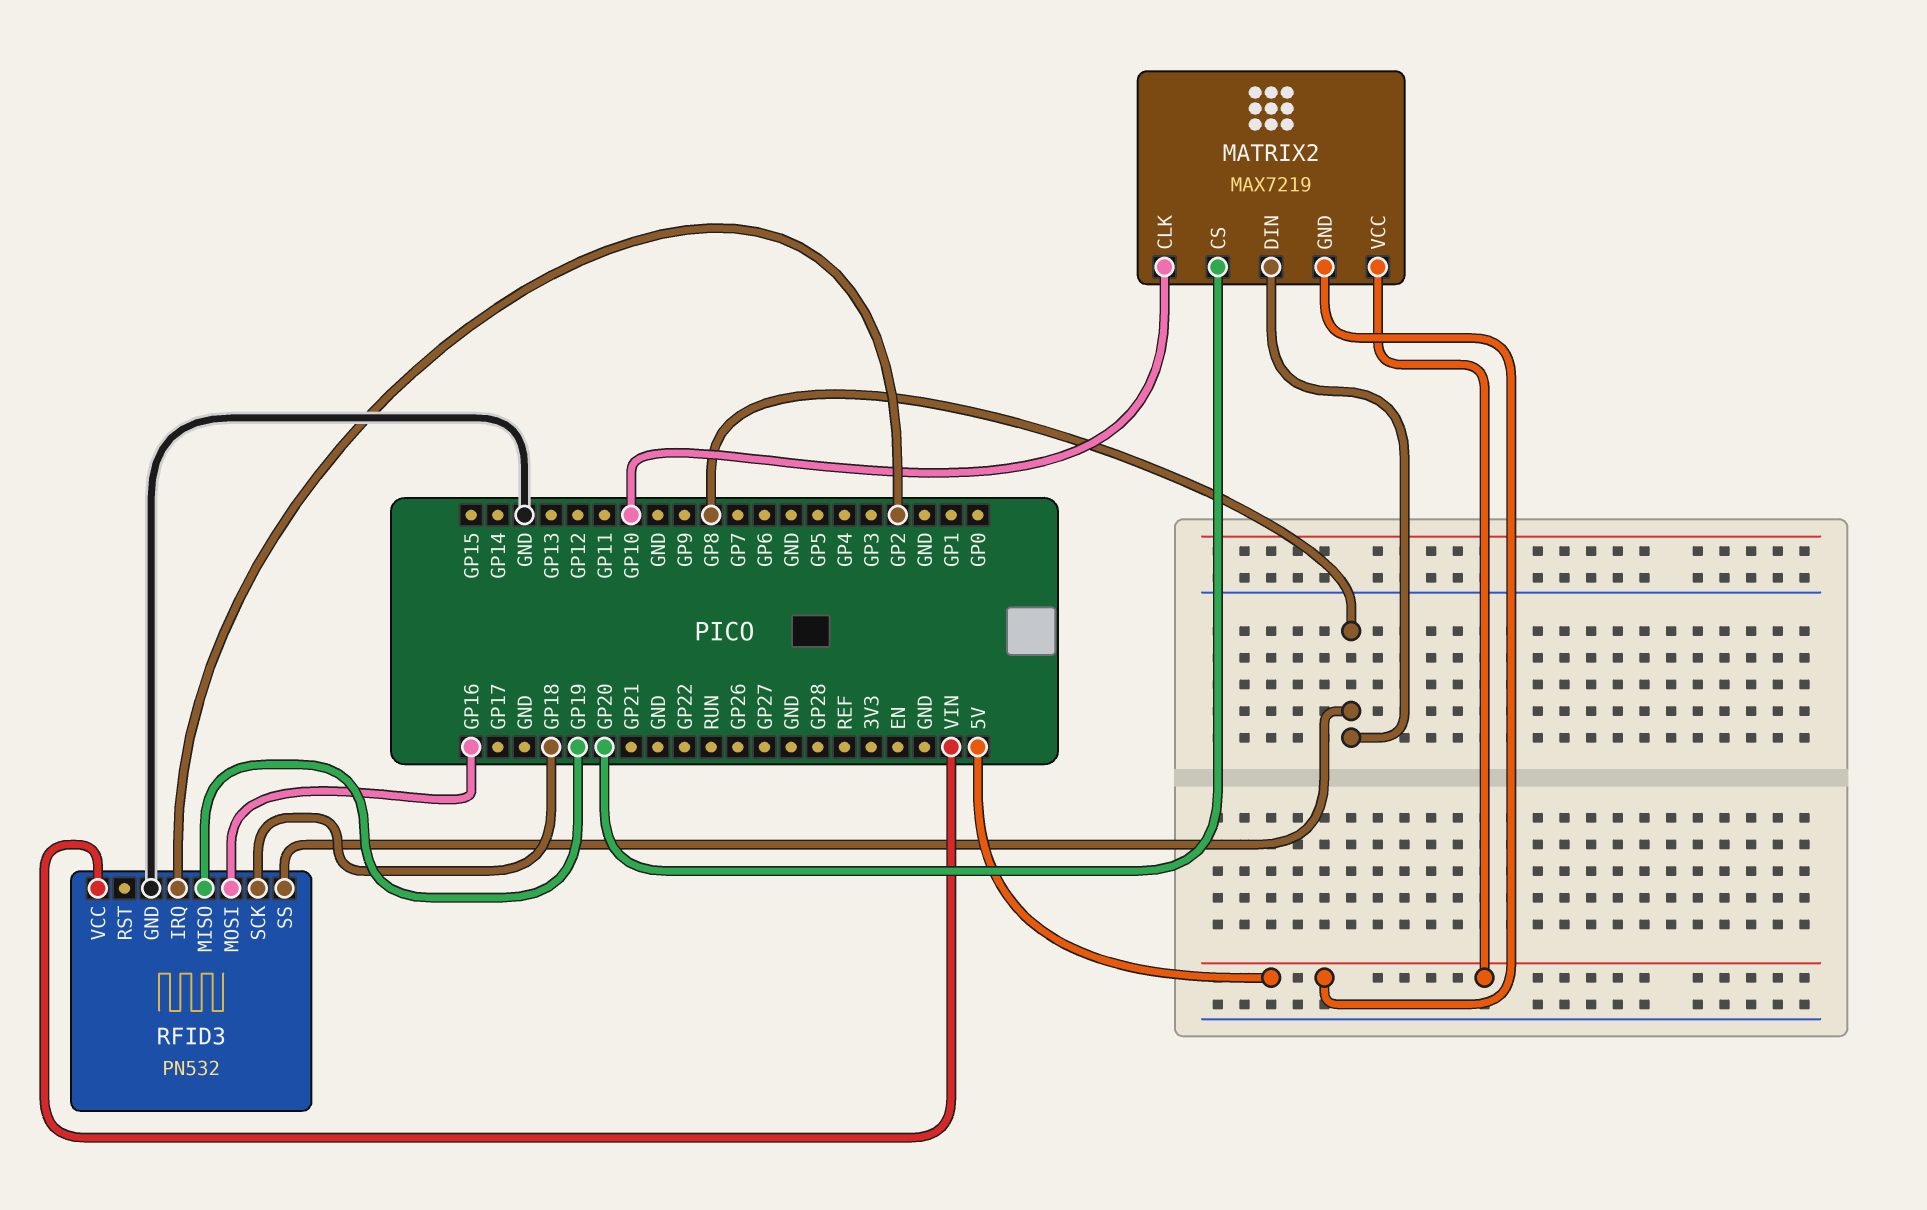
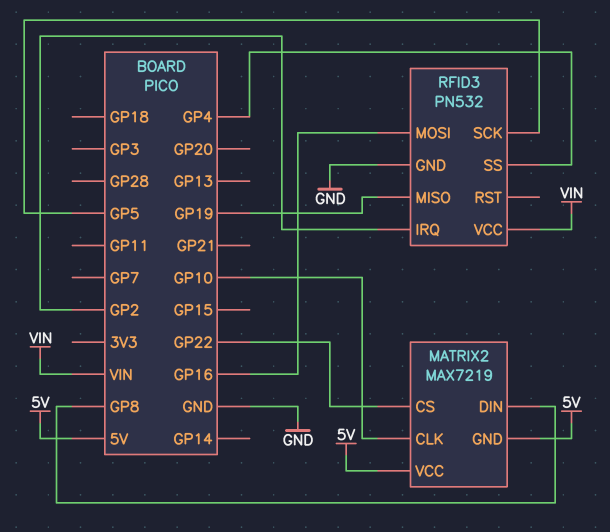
MATRIX2 pin CS: GP20 -> GP22
RFID3 pin SCK: GP18 -> GP5
RFID3 pin SS: GP8 -> GP4

